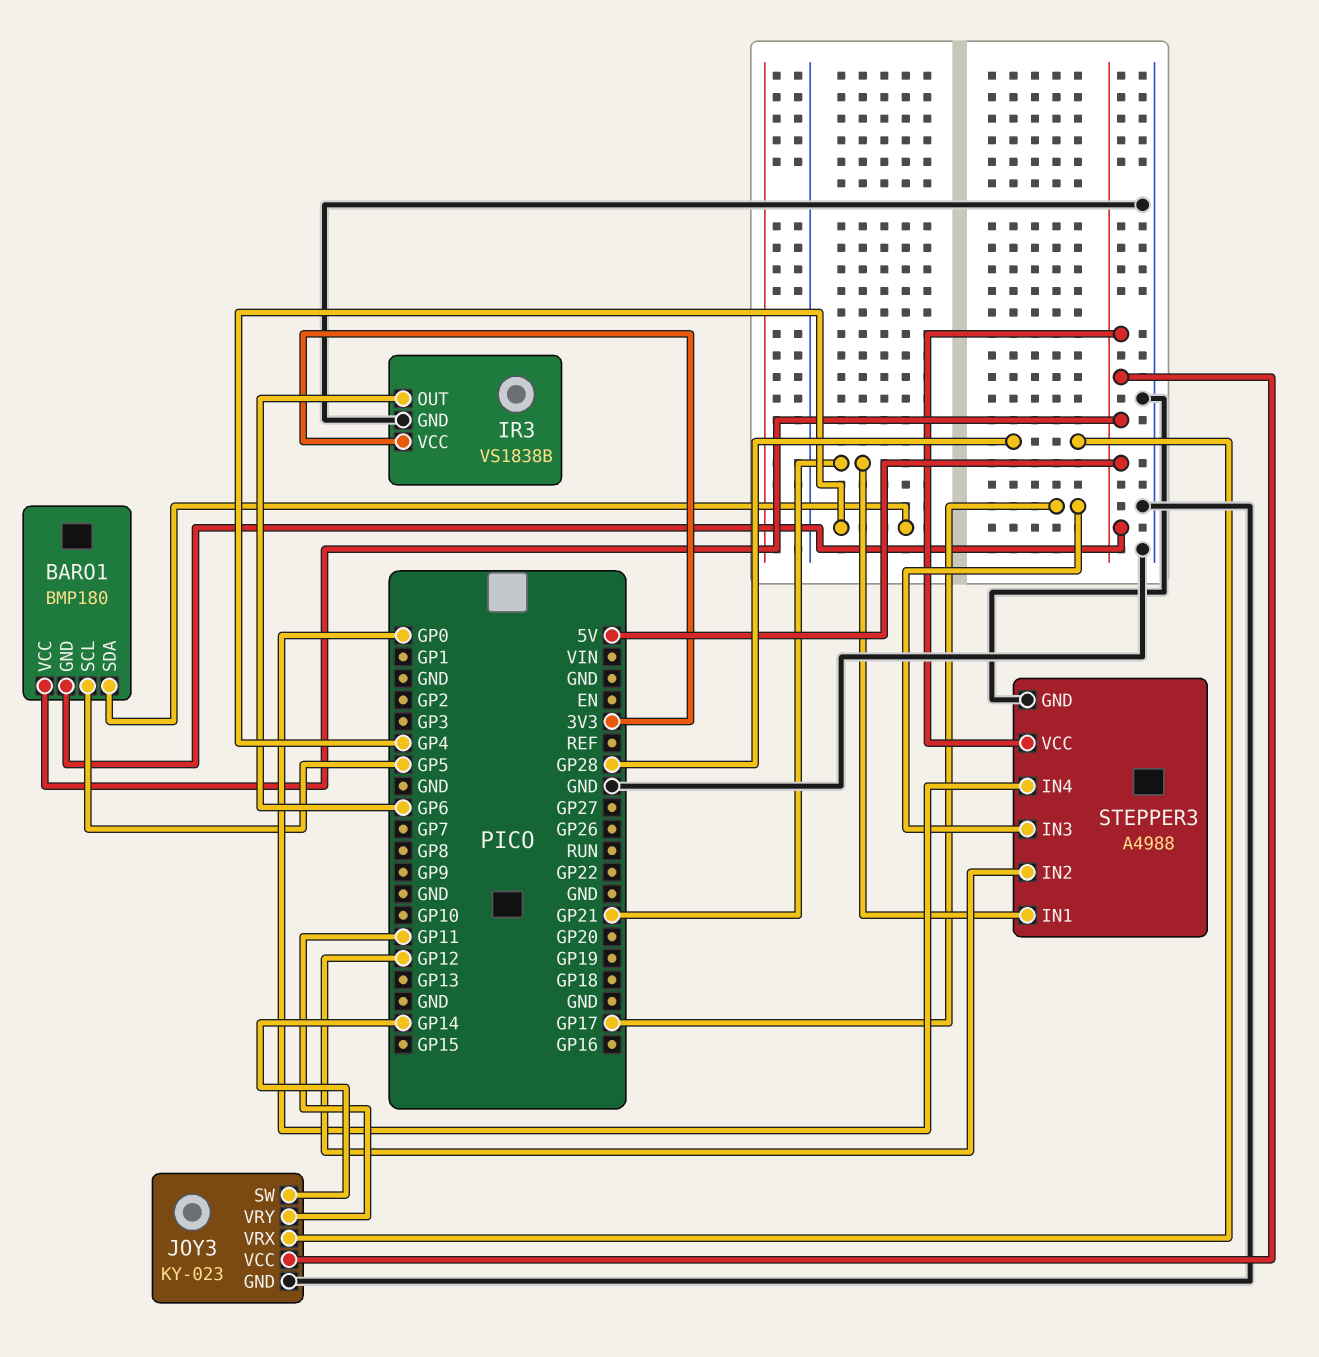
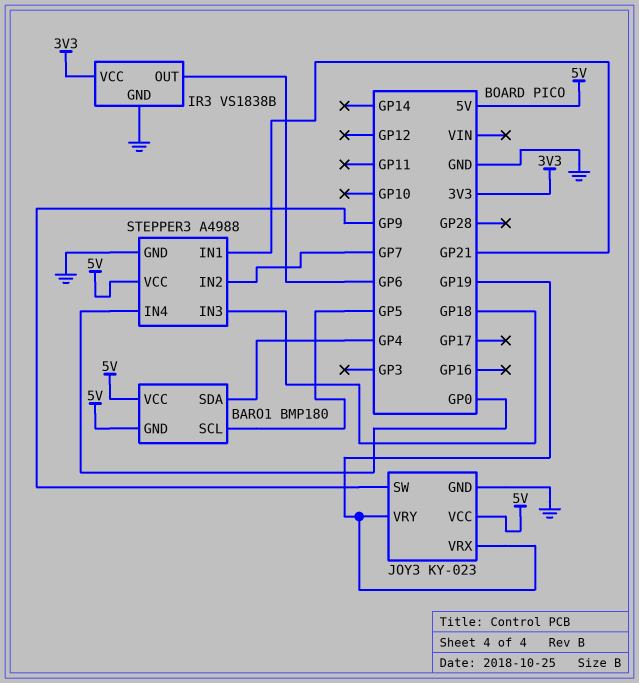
JOY3 pin SW: GP14 -> GP9
JOY3 pin VRX: GP28 -> GP19
JOY3 pin VRY: GP11 -> GP19
STEPPER3 pin IN2: GP12 -> GP7
STEPPER3 pin IN3: GP17 -> GP18

